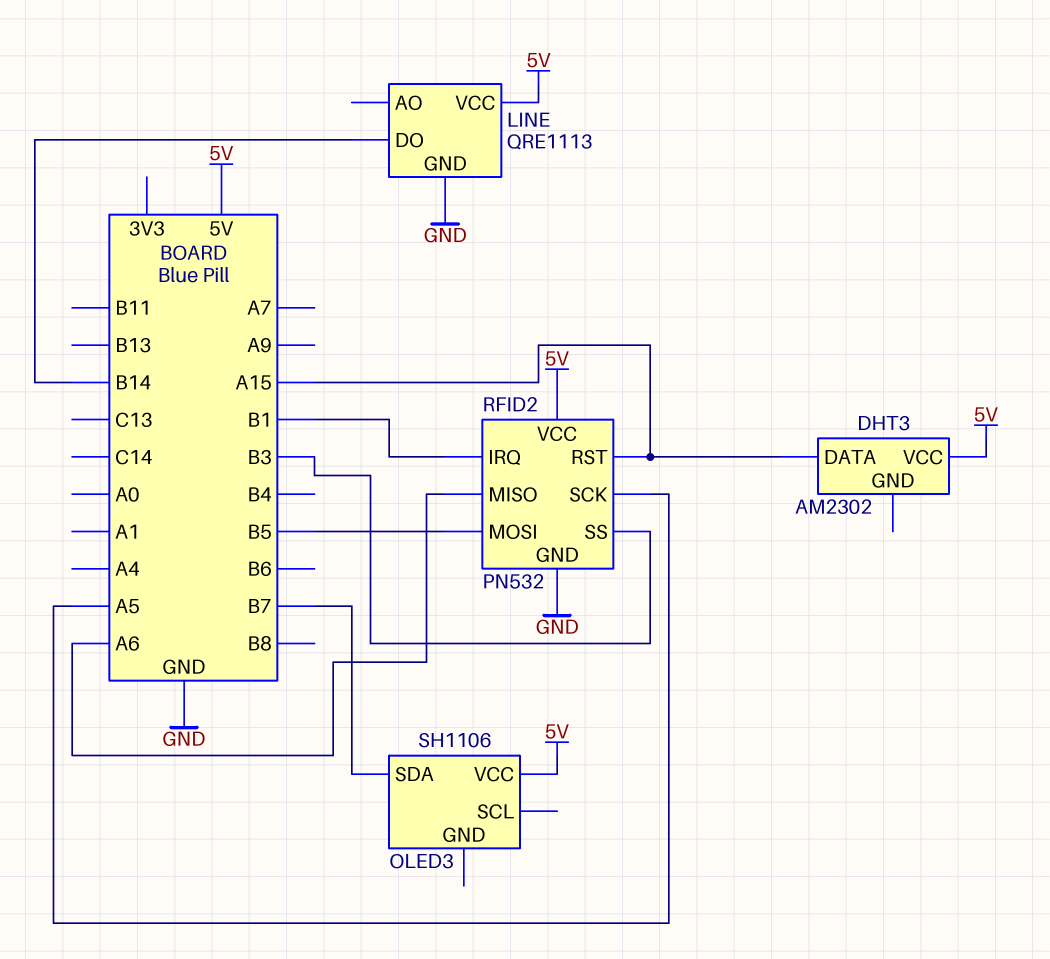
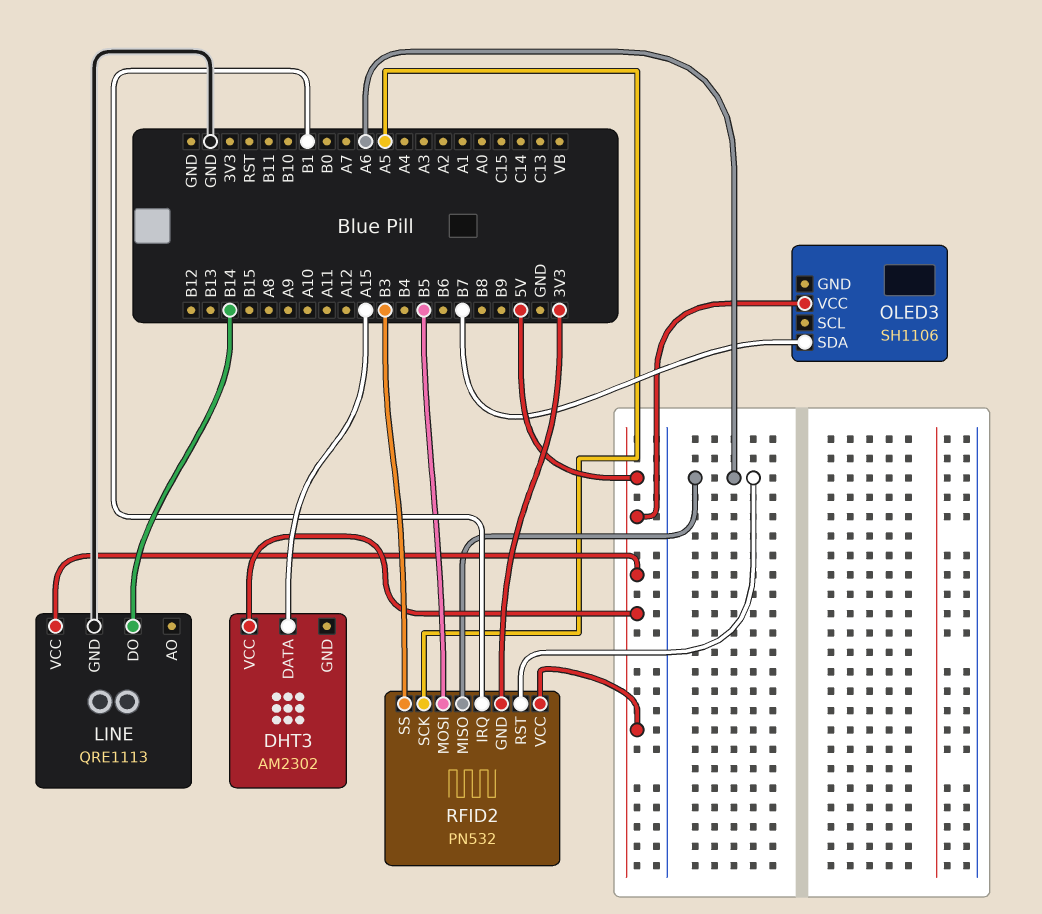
RFID2 pin GND: GND -> 3V3
RFID2 pin RST: A15 -> A6

